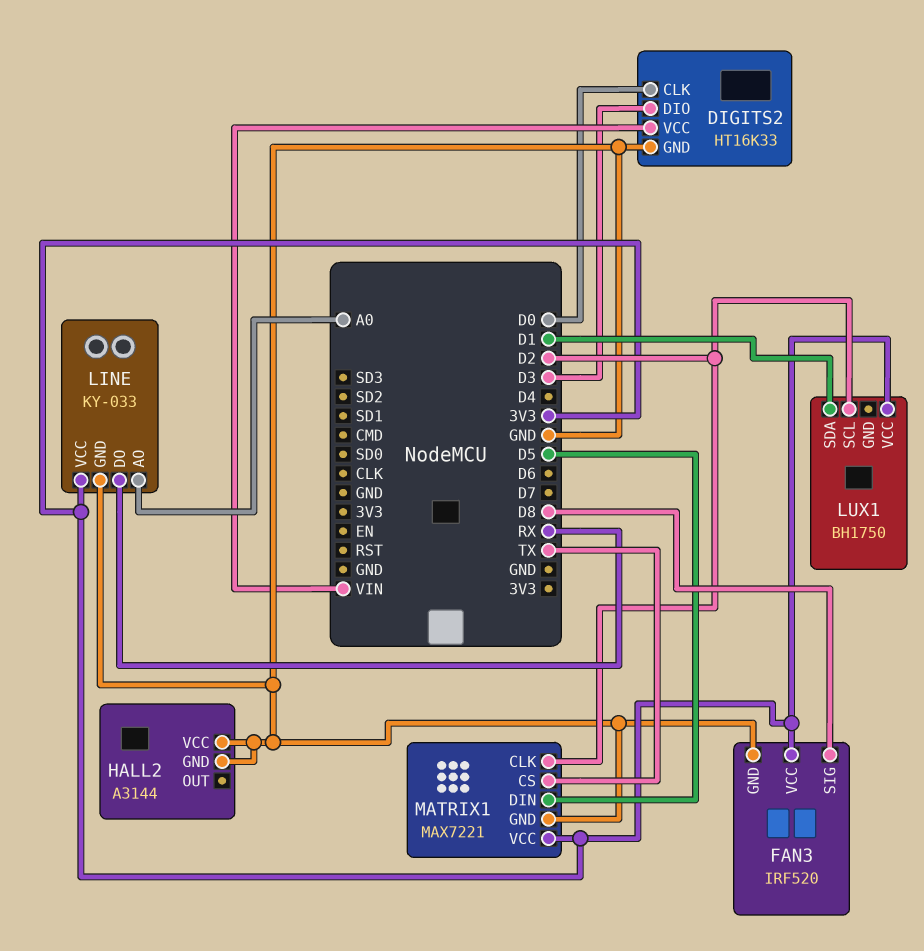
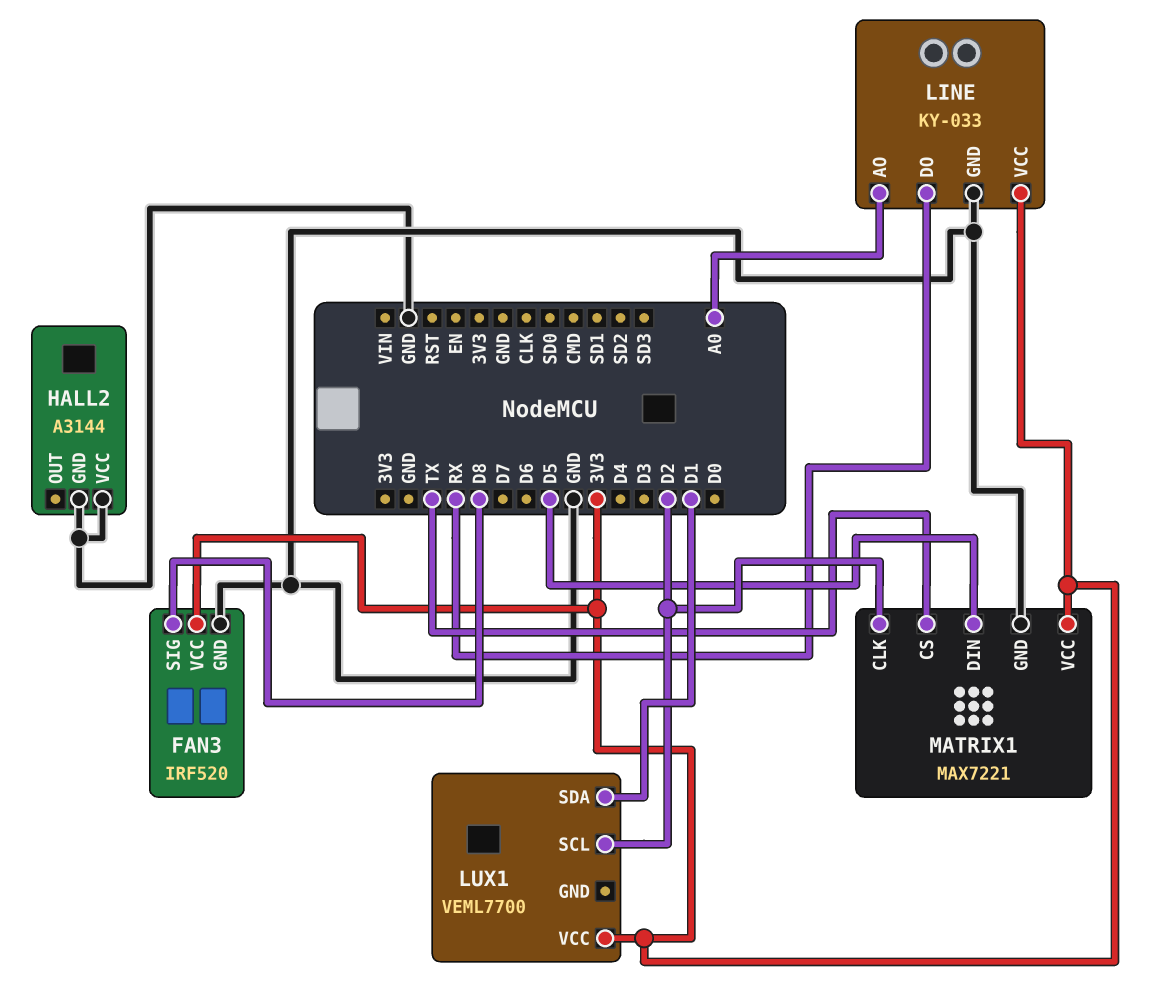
DIGITS2: HT16K33 -> none
DIGITS2 pin CLK: D0 -> none
DIGITS2 pin DIO: D3 -> none
DIGITS2 pin GND: GND -> none
DIGITS2 pin VCC: VIN -> none
LUX1: BH1750 -> VEML7700

